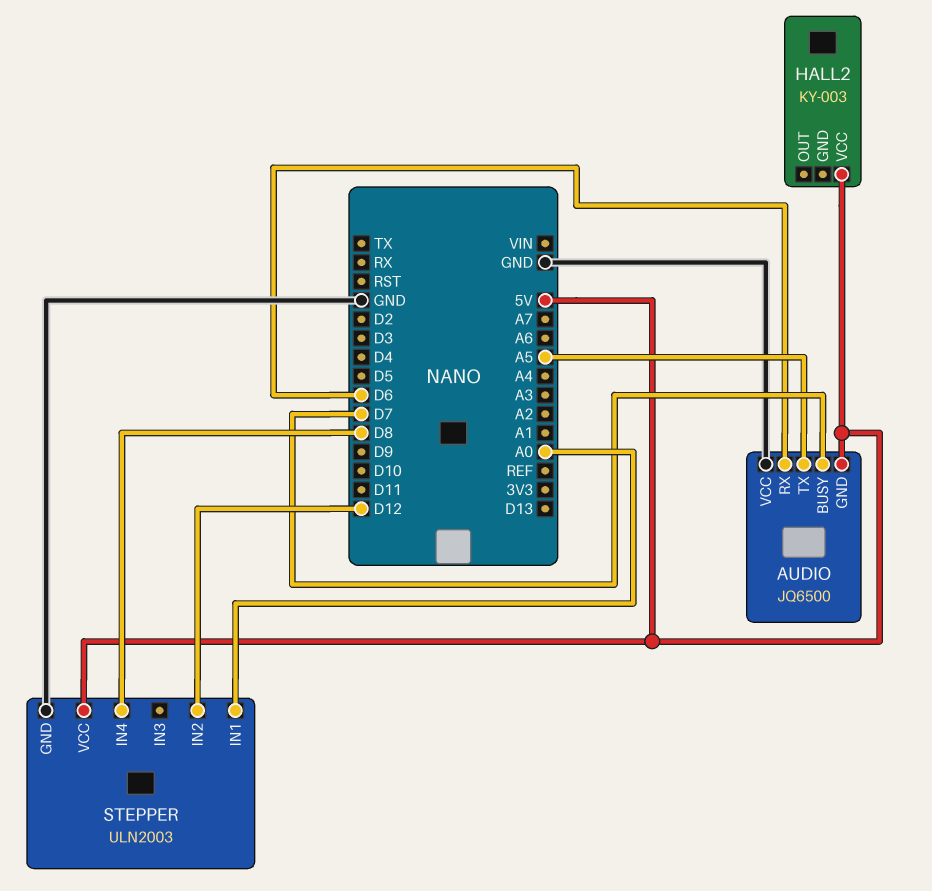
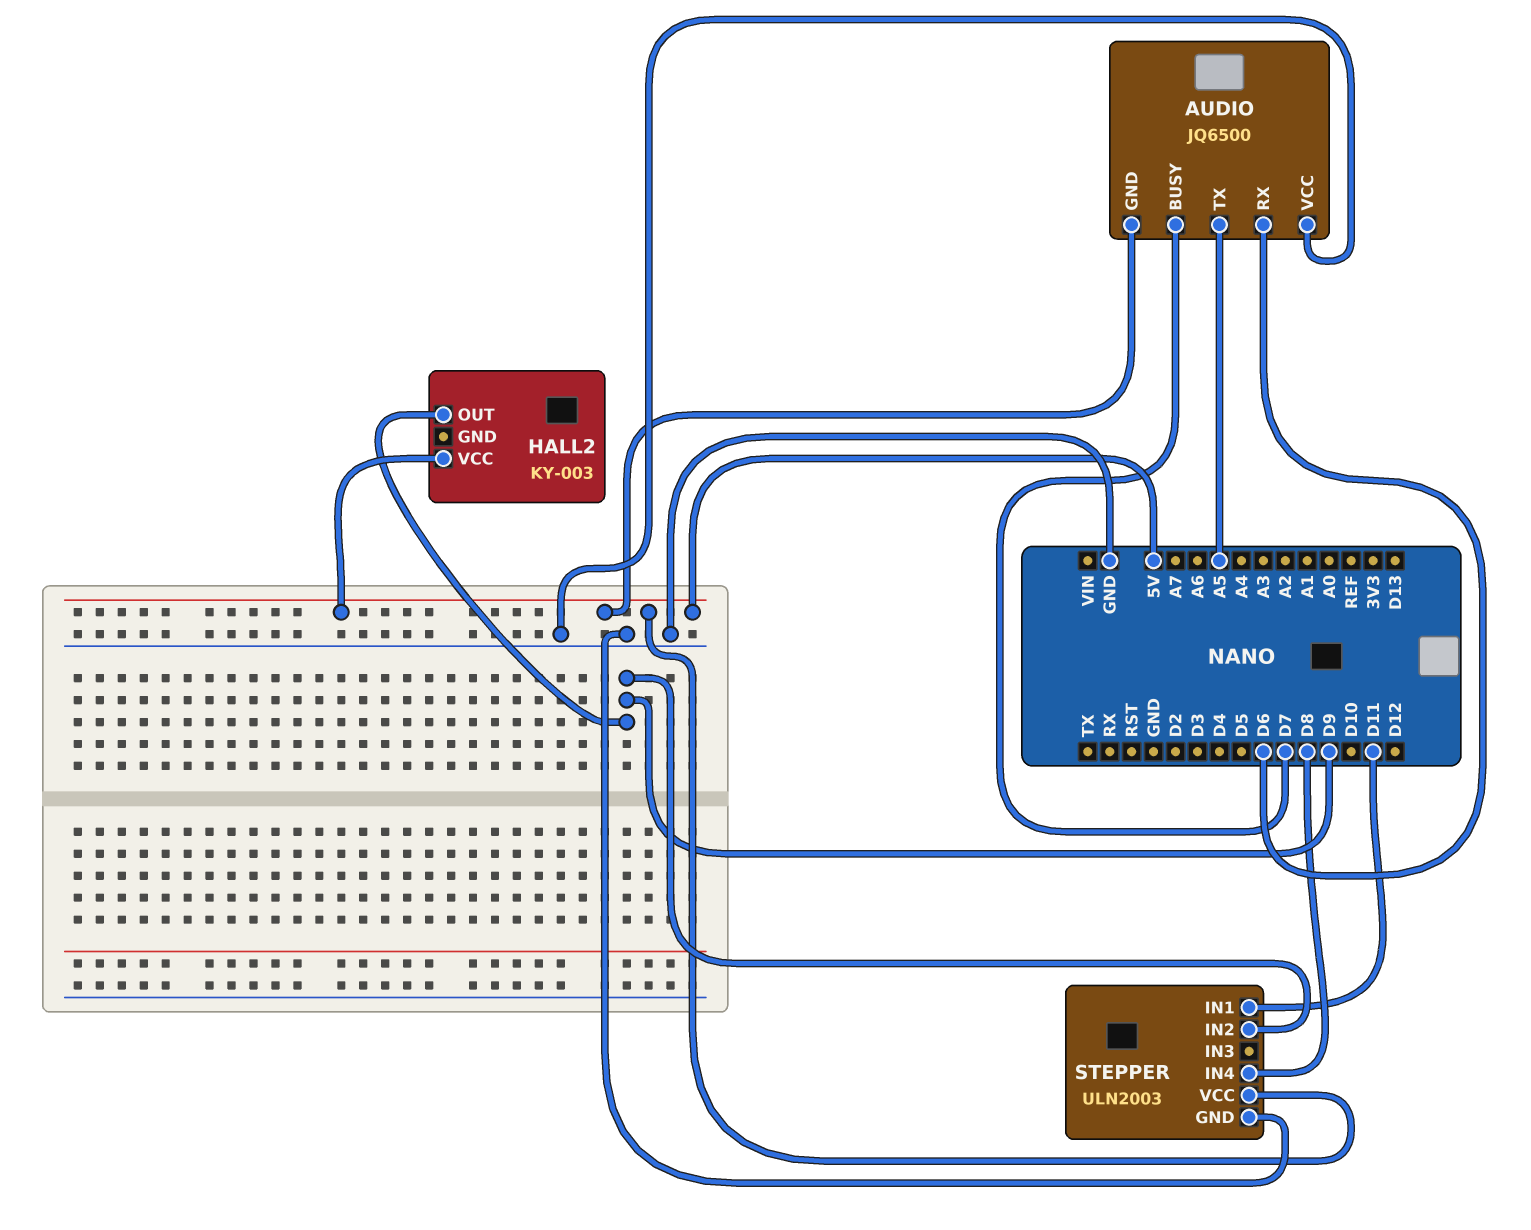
HALL2 pin OUT: none -> D9
STEPPER pin IN1: A0 -> D11
STEPPER pin IN2: D12 -> D9

